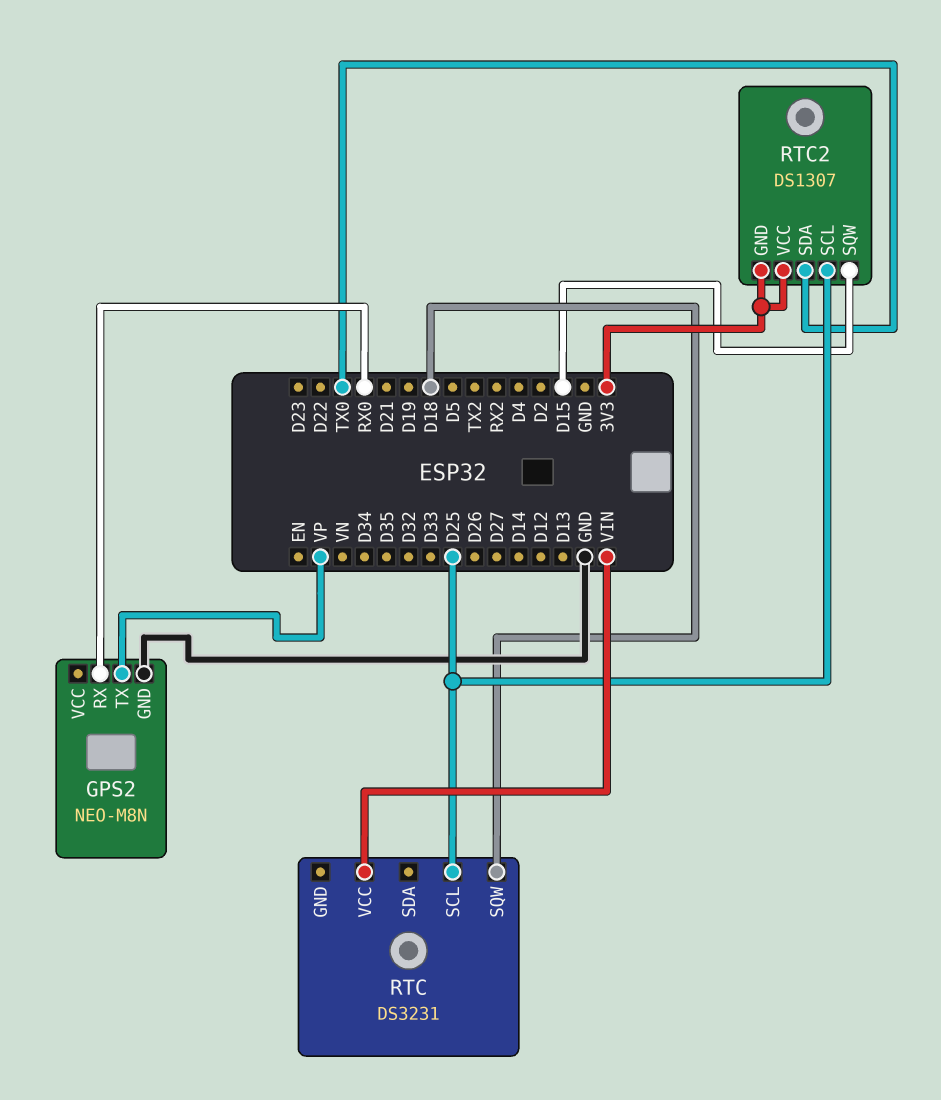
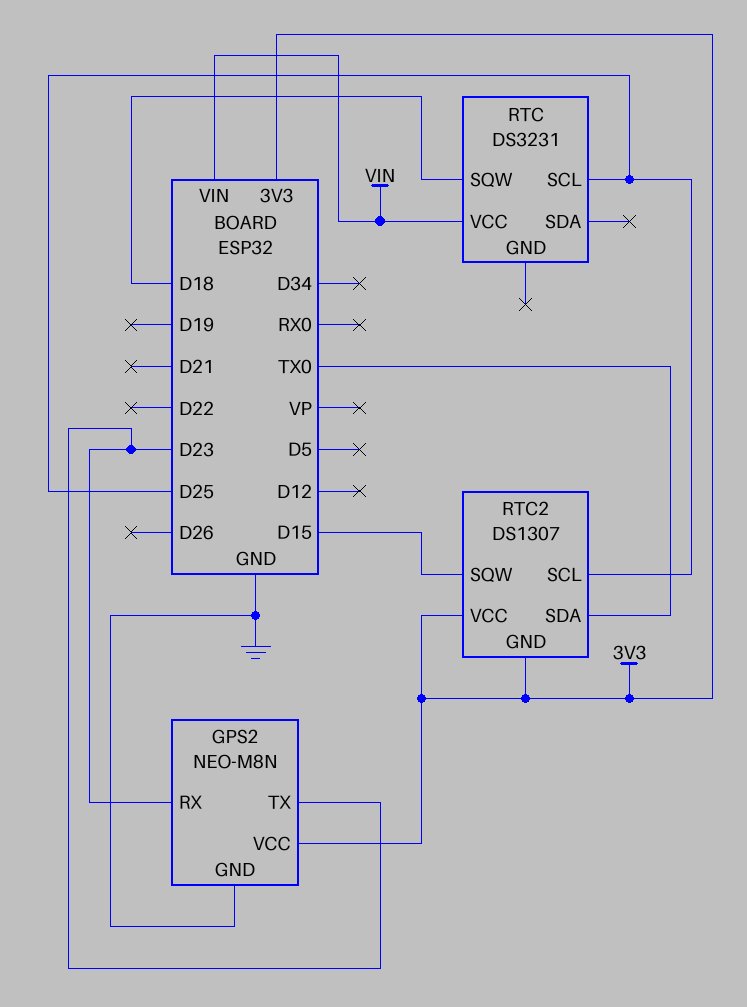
GPS2 pin RX: RX0 -> D23
GPS2 pin TX: VP -> D23
GPS2 pin VCC: none -> 3V3

